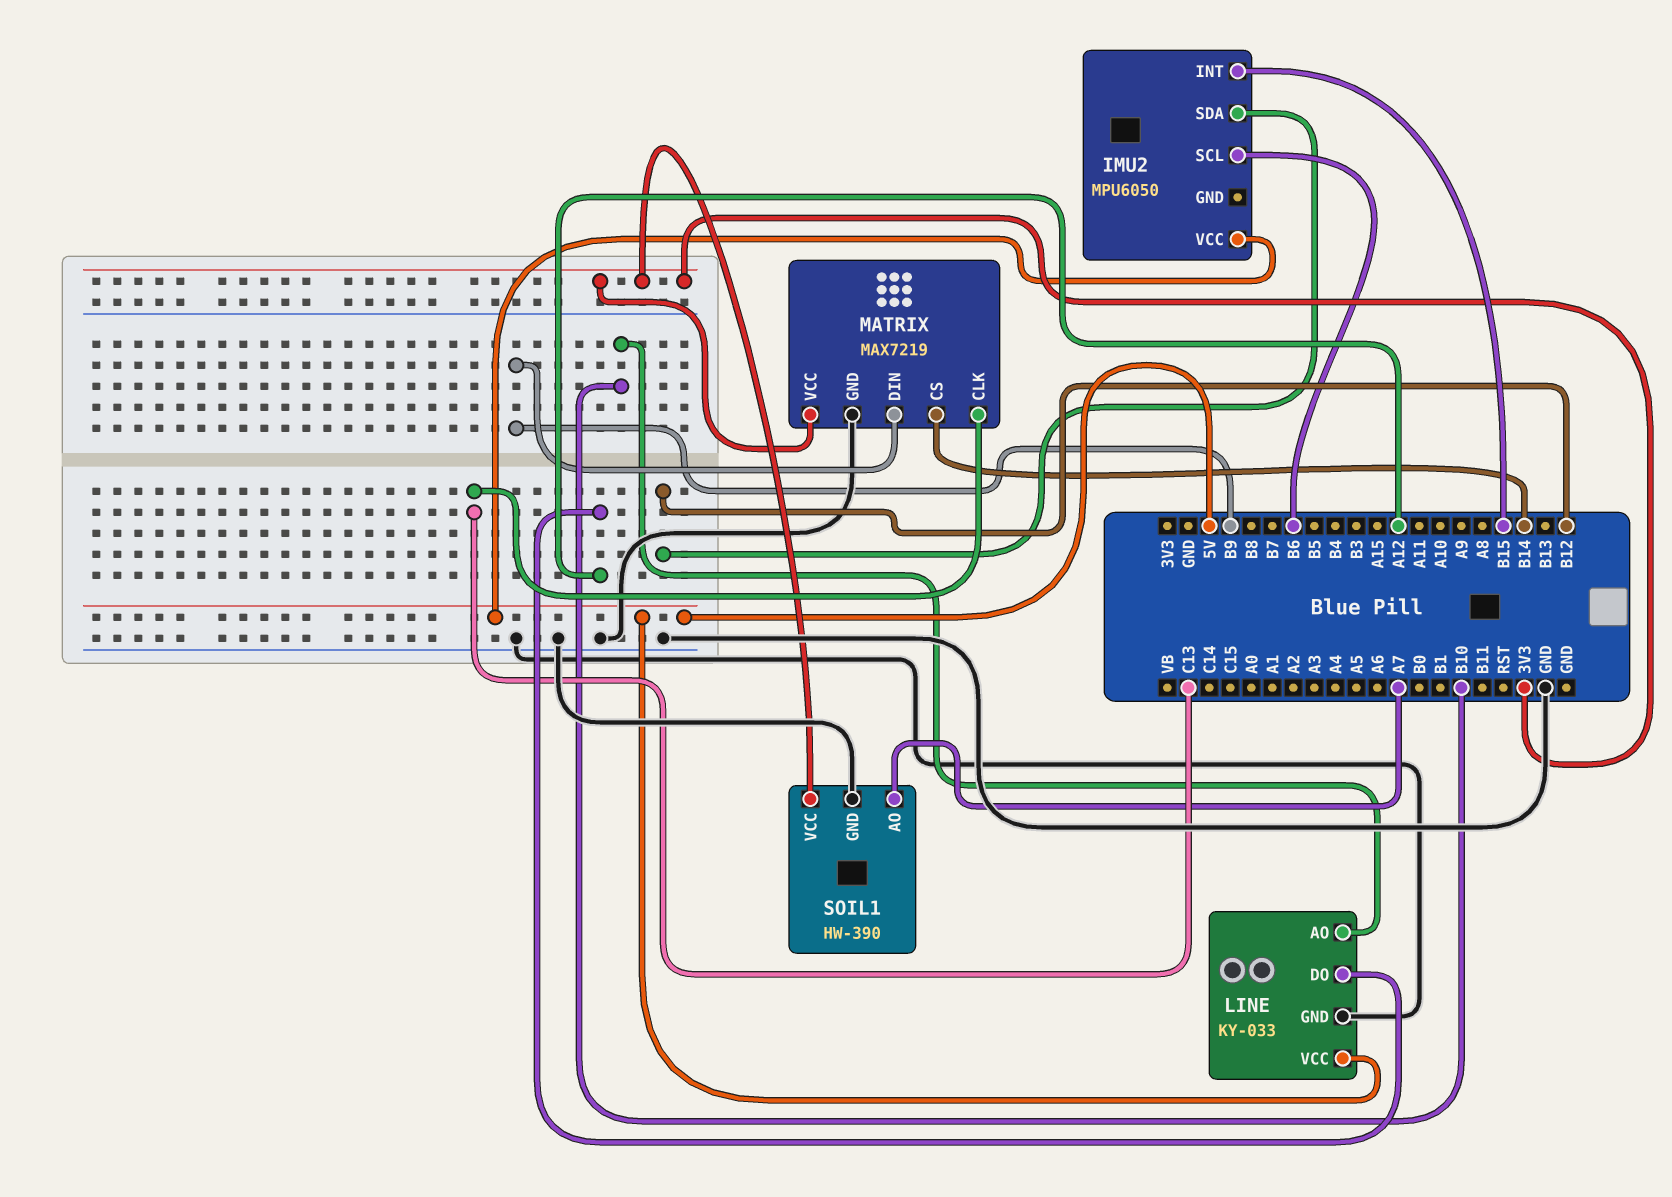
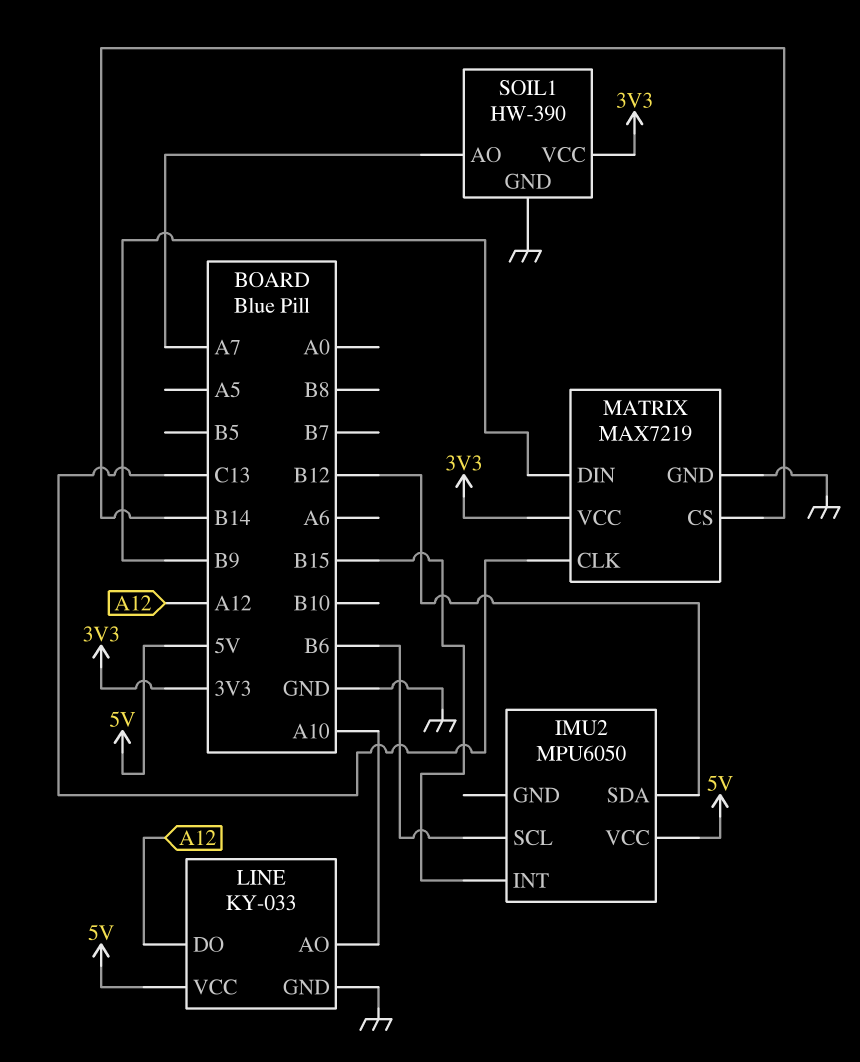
LINE pin AO: B10 -> A10

